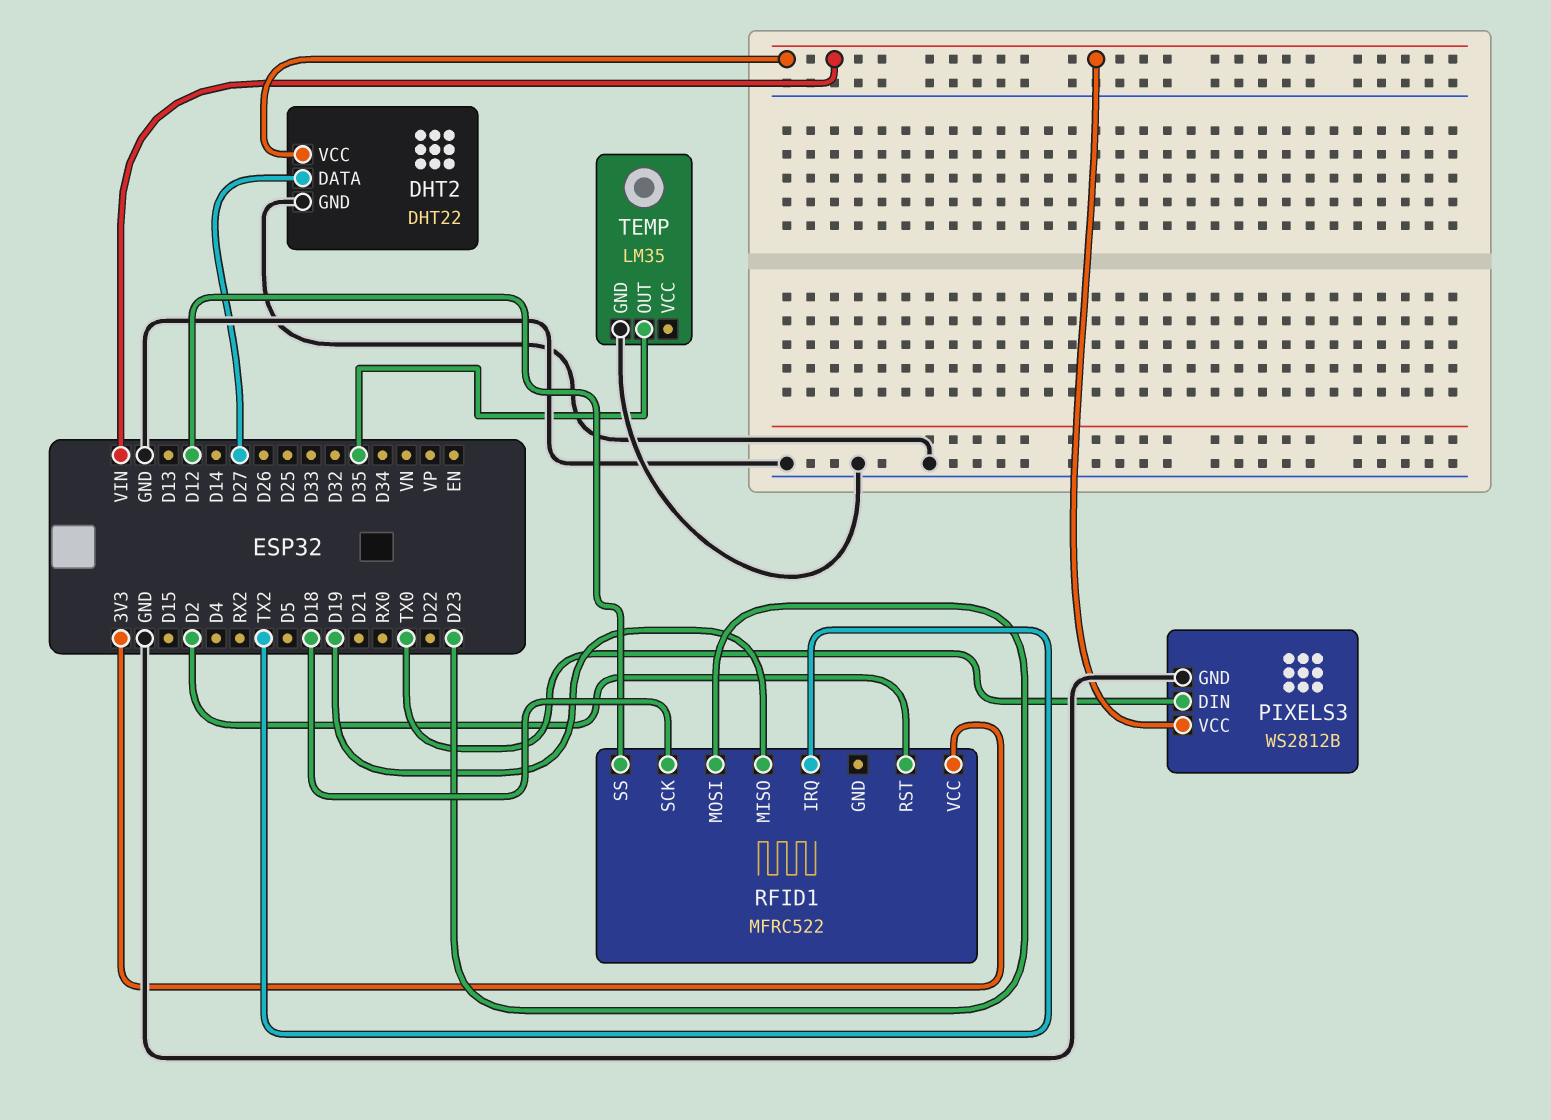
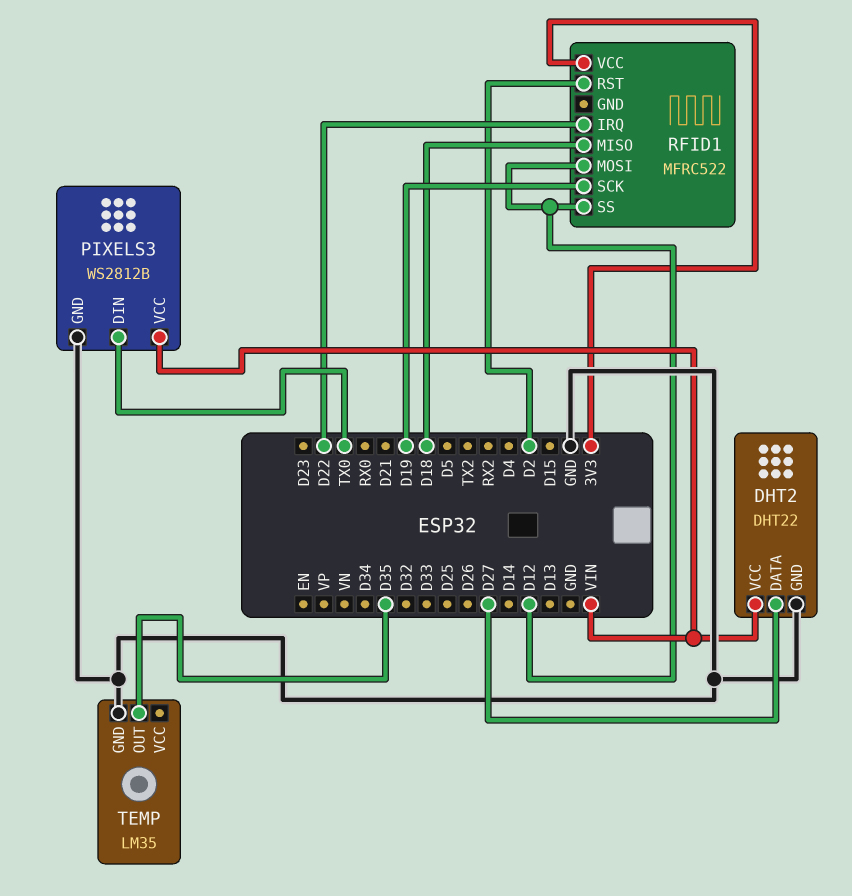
RFID1 pin IRQ: TX2 -> D22
RFID1 pin MISO: D19 -> D18
RFID1 pin MOSI: D23 -> D12
RFID1 pin SCK: D18 -> D19

